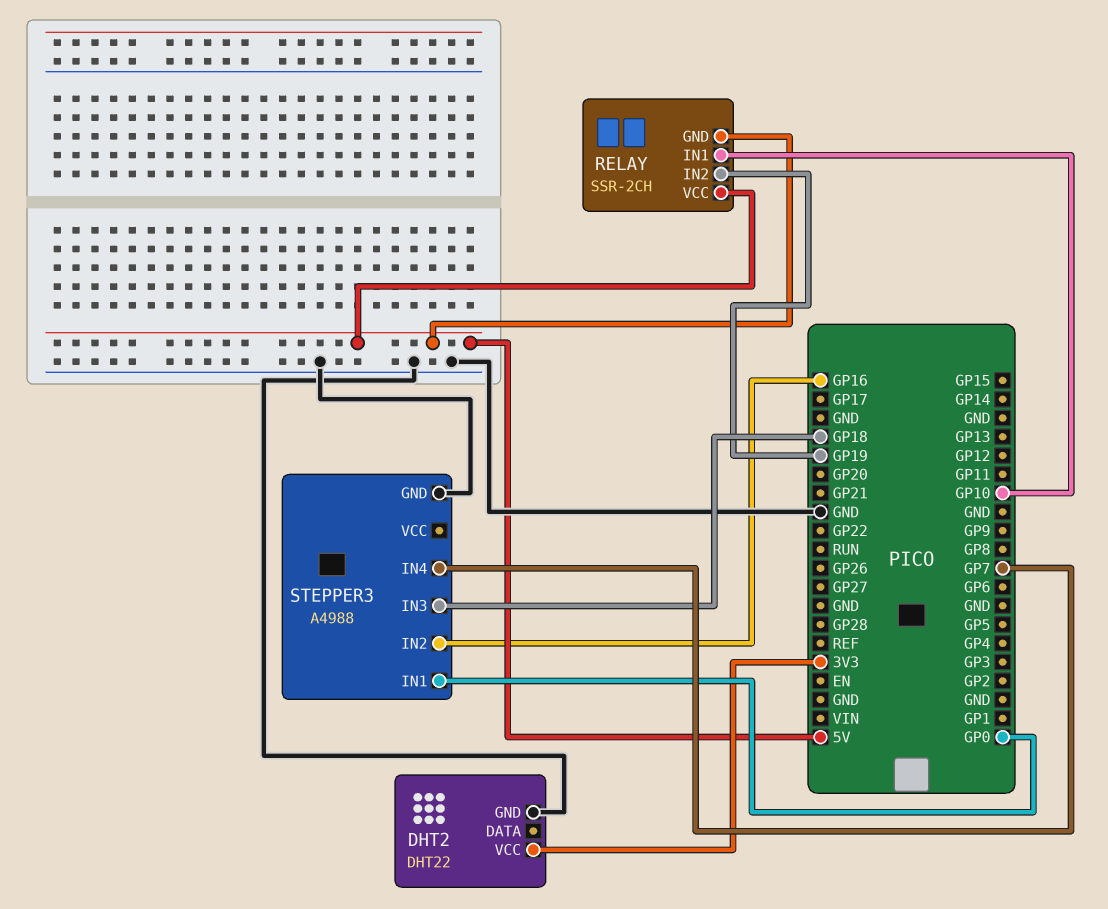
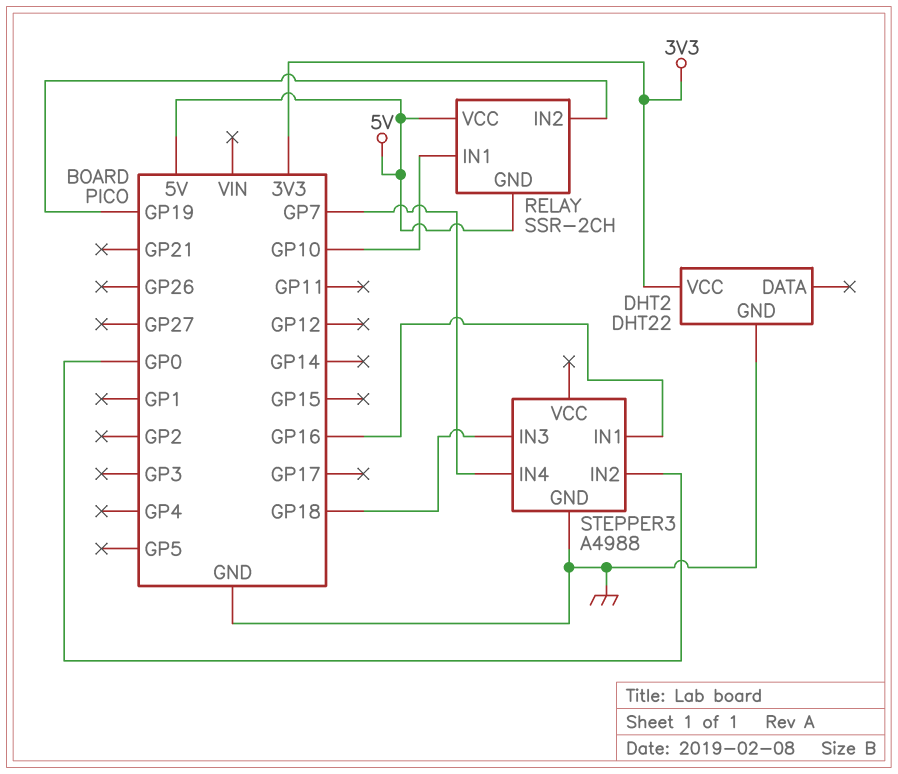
STEPPER3 pin IN1: GP0 -> GP16
STEPPER3 pin IN2: GP16 -> GP0

